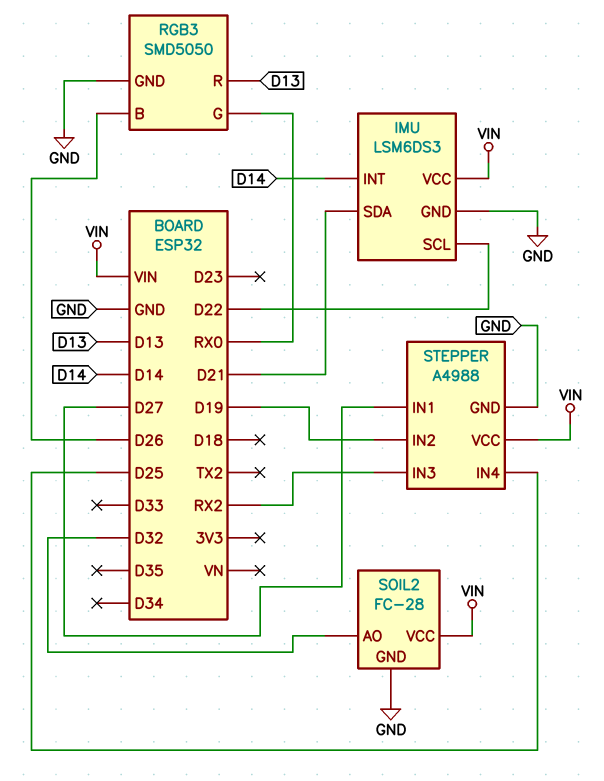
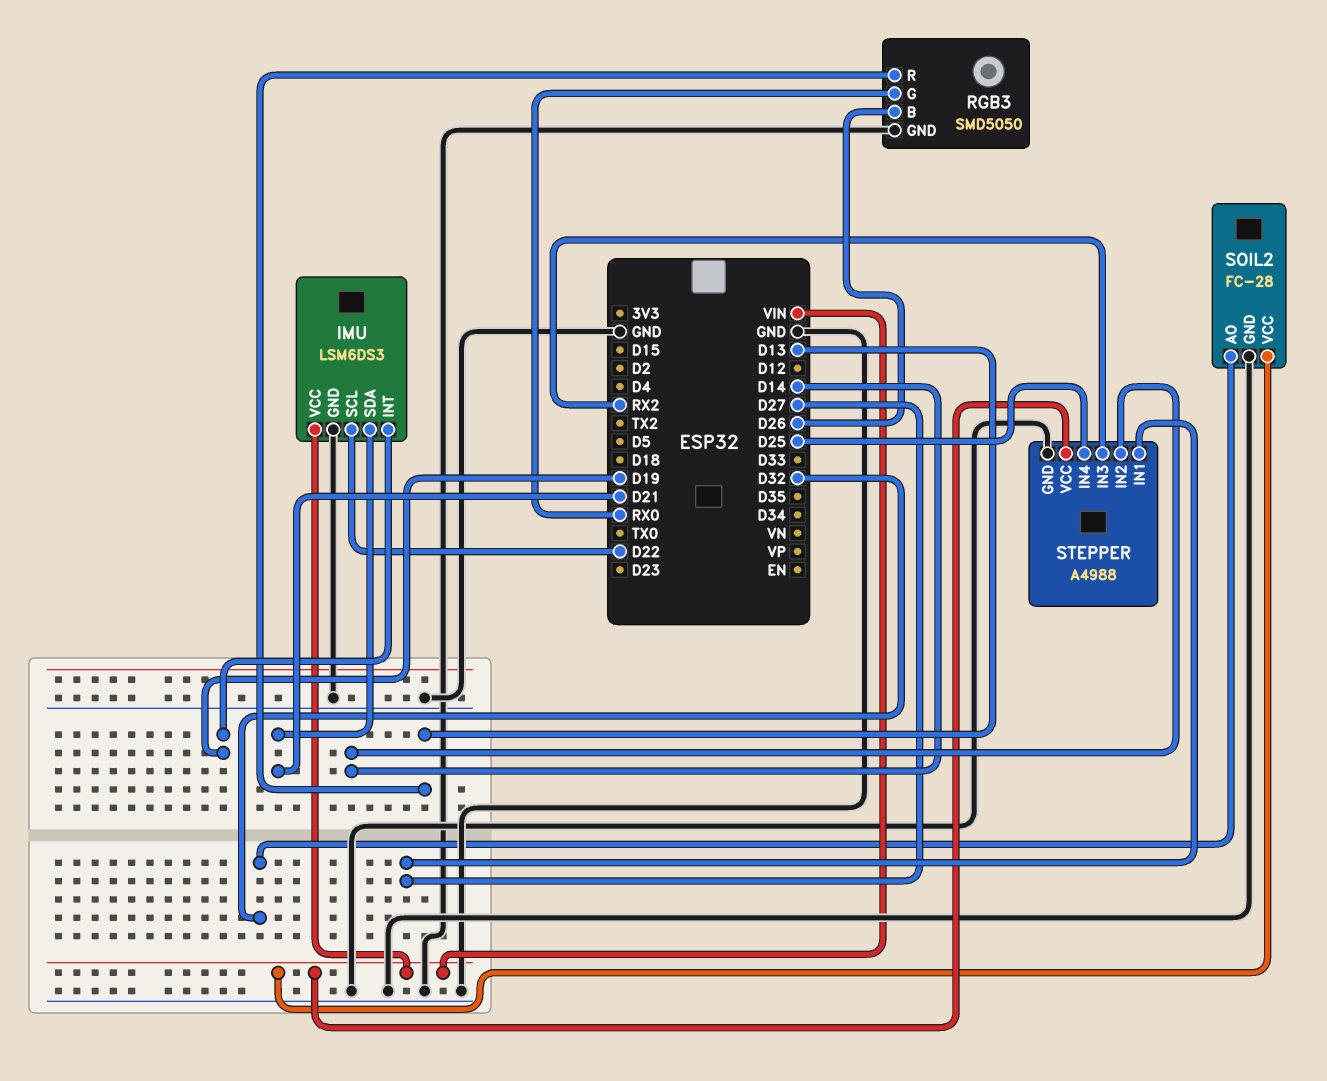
IMU pin INT: D14 -> D19
STEPPER pin IN2: D19 -> D14

